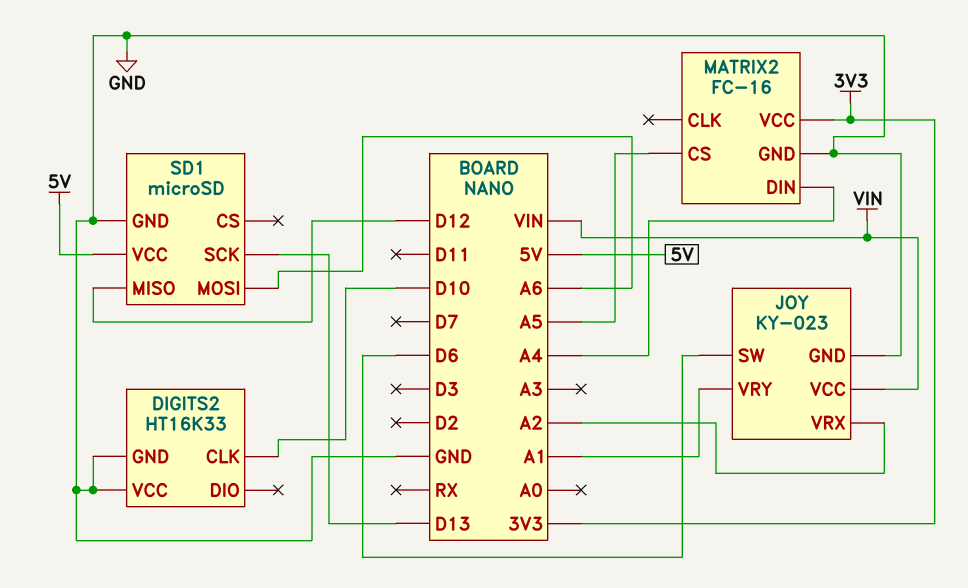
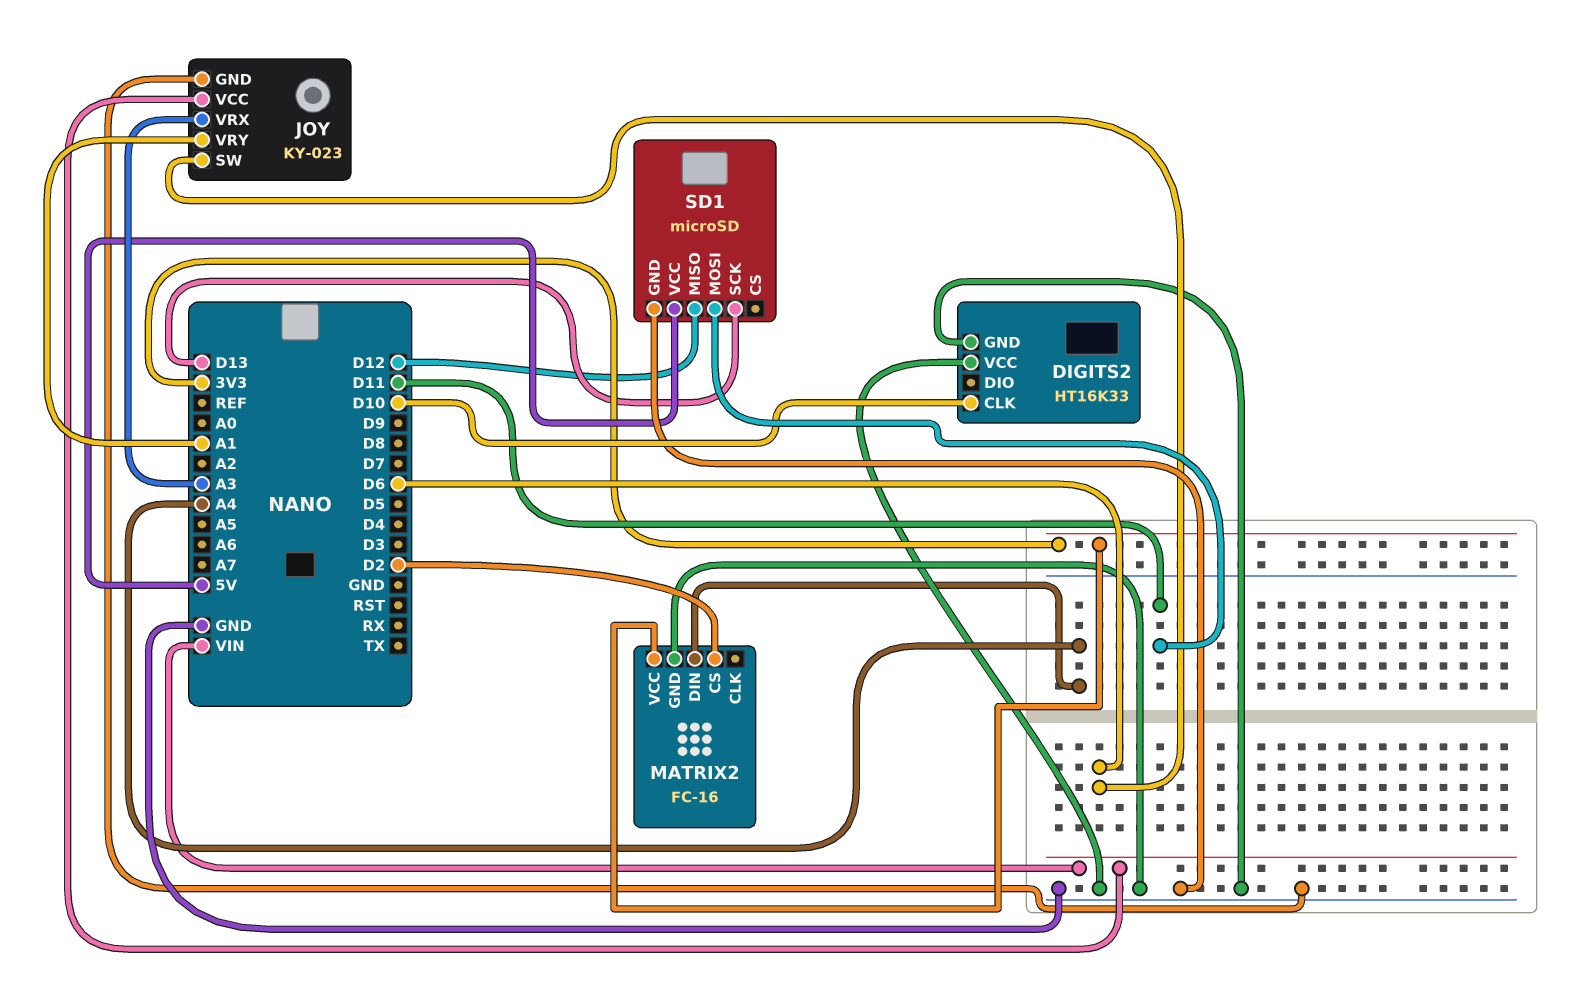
JOY pin VRX: A2 -> A3
MATRIX2 pin CS: A5 -> D2
SD1 pin MOSI: A6 -> D11

